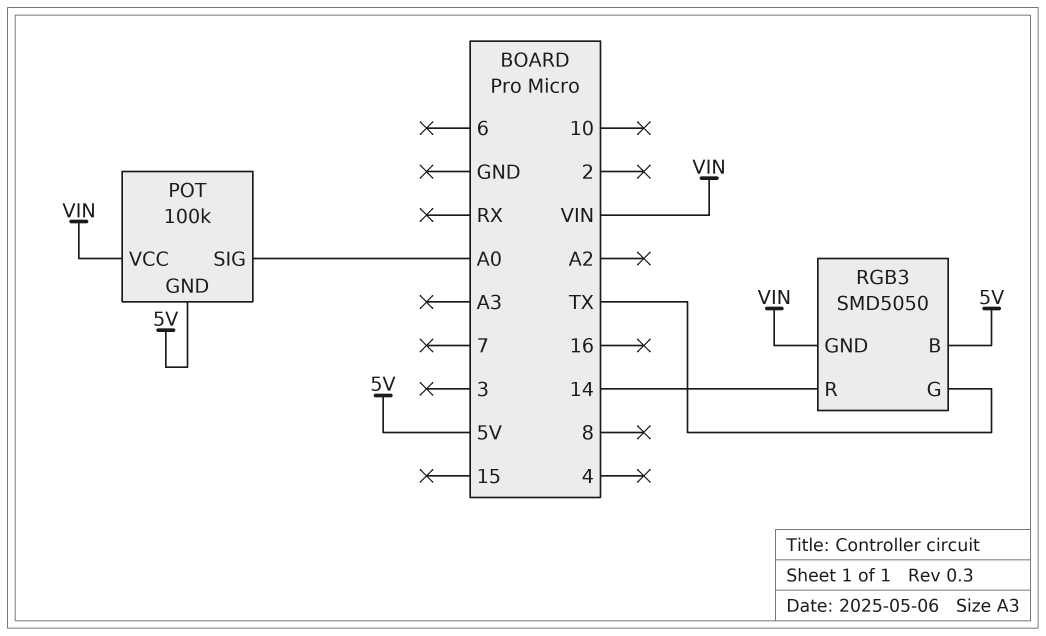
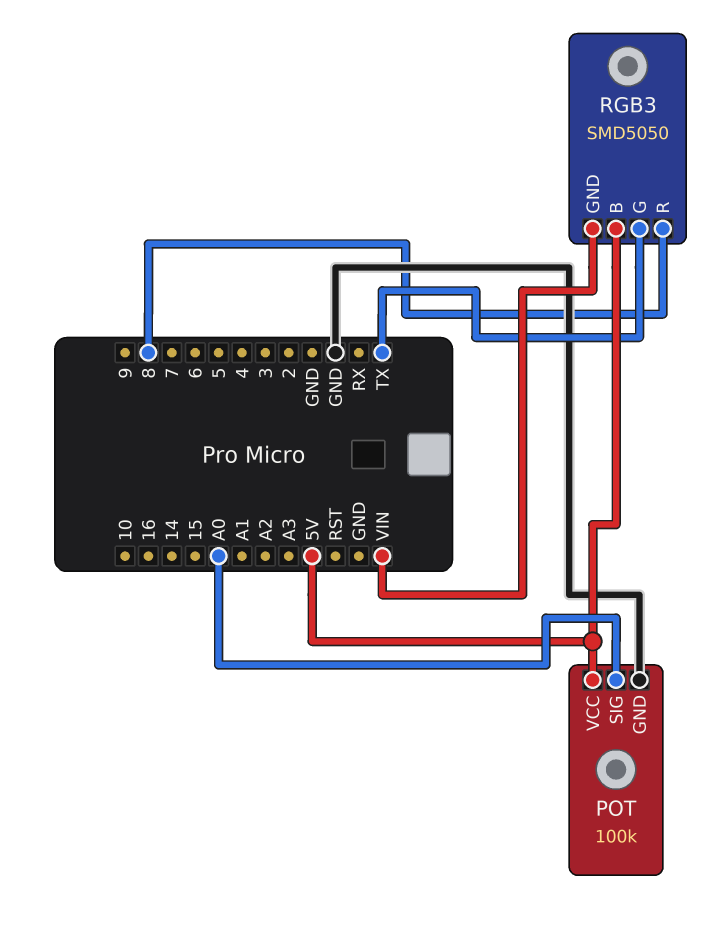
POT pin GND: 5V -> GND
POT pin VCC: VIN -> 5V
RGB3 pin R: 14 -> 8

